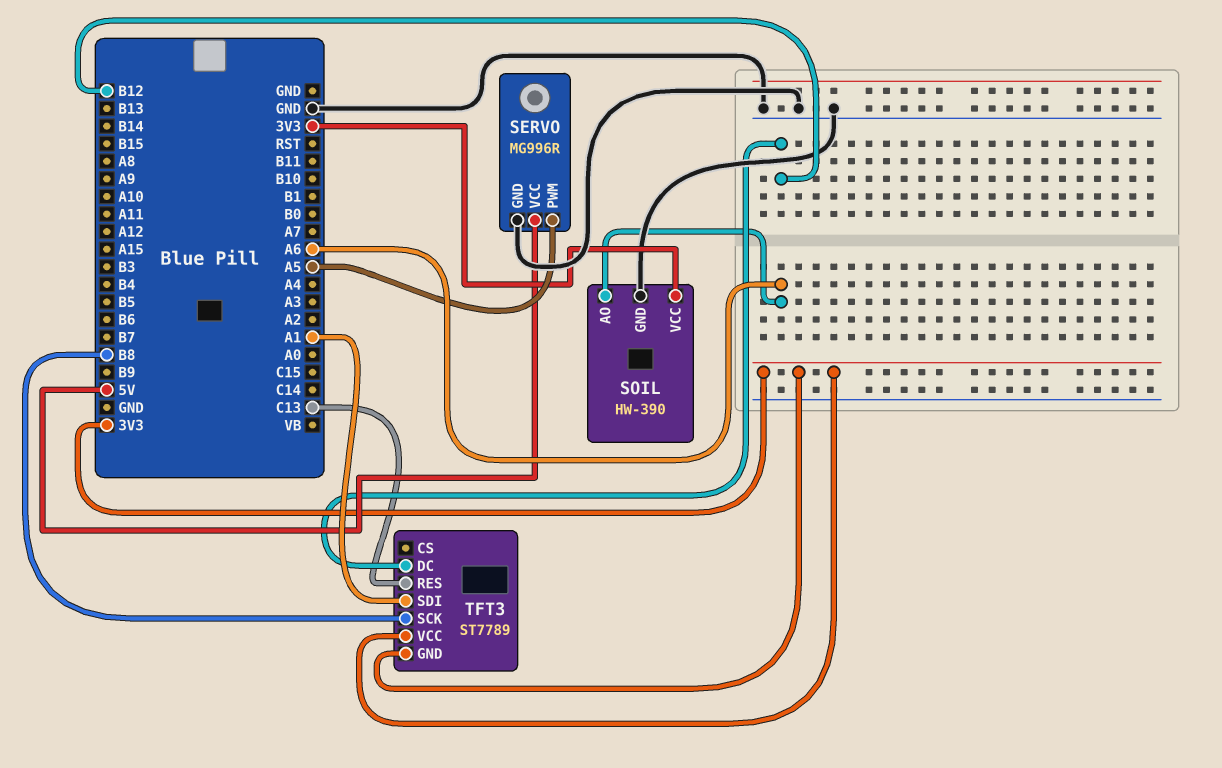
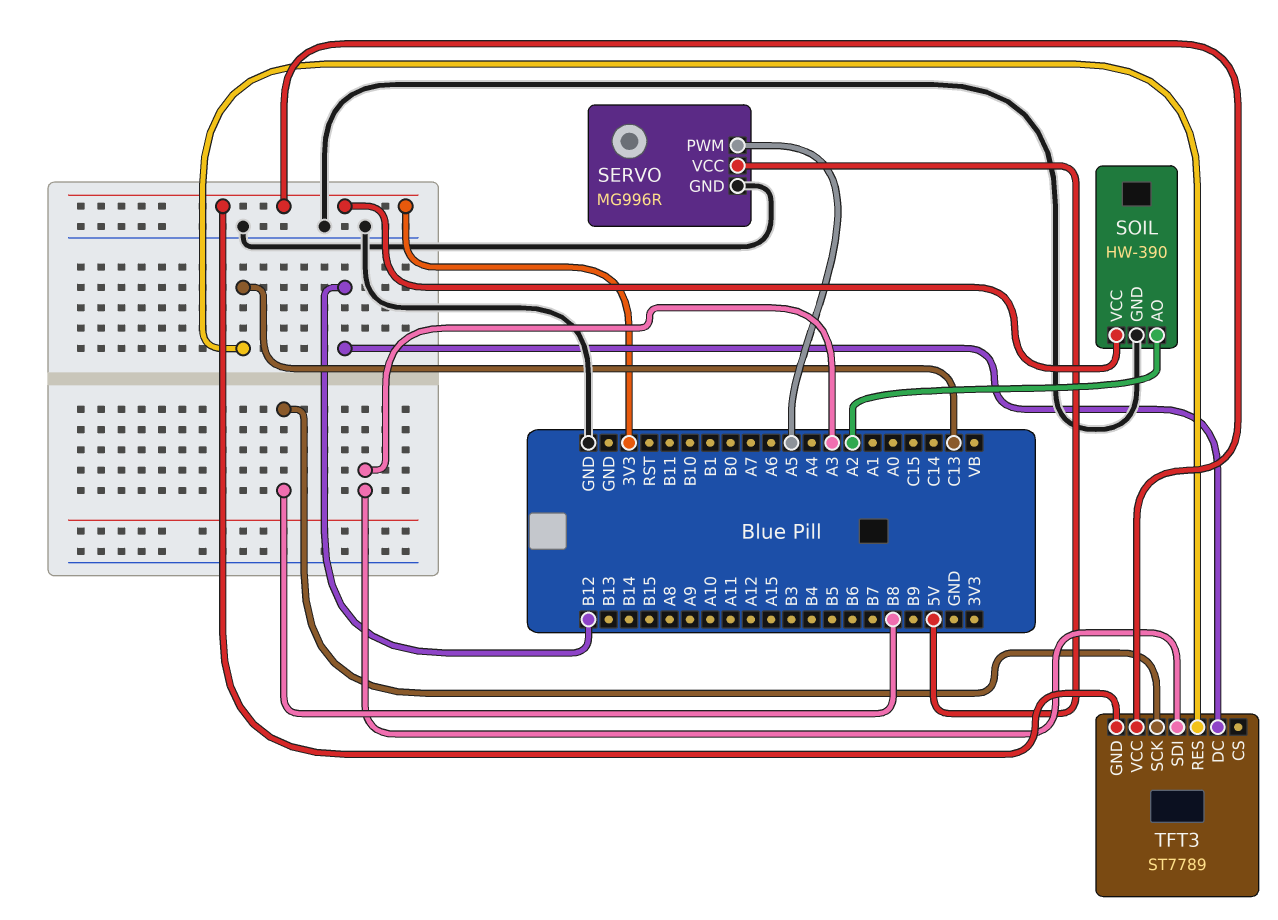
SOIL pin AO: A6 -> A2
TFT3 pin SDI: A1 -> A3

